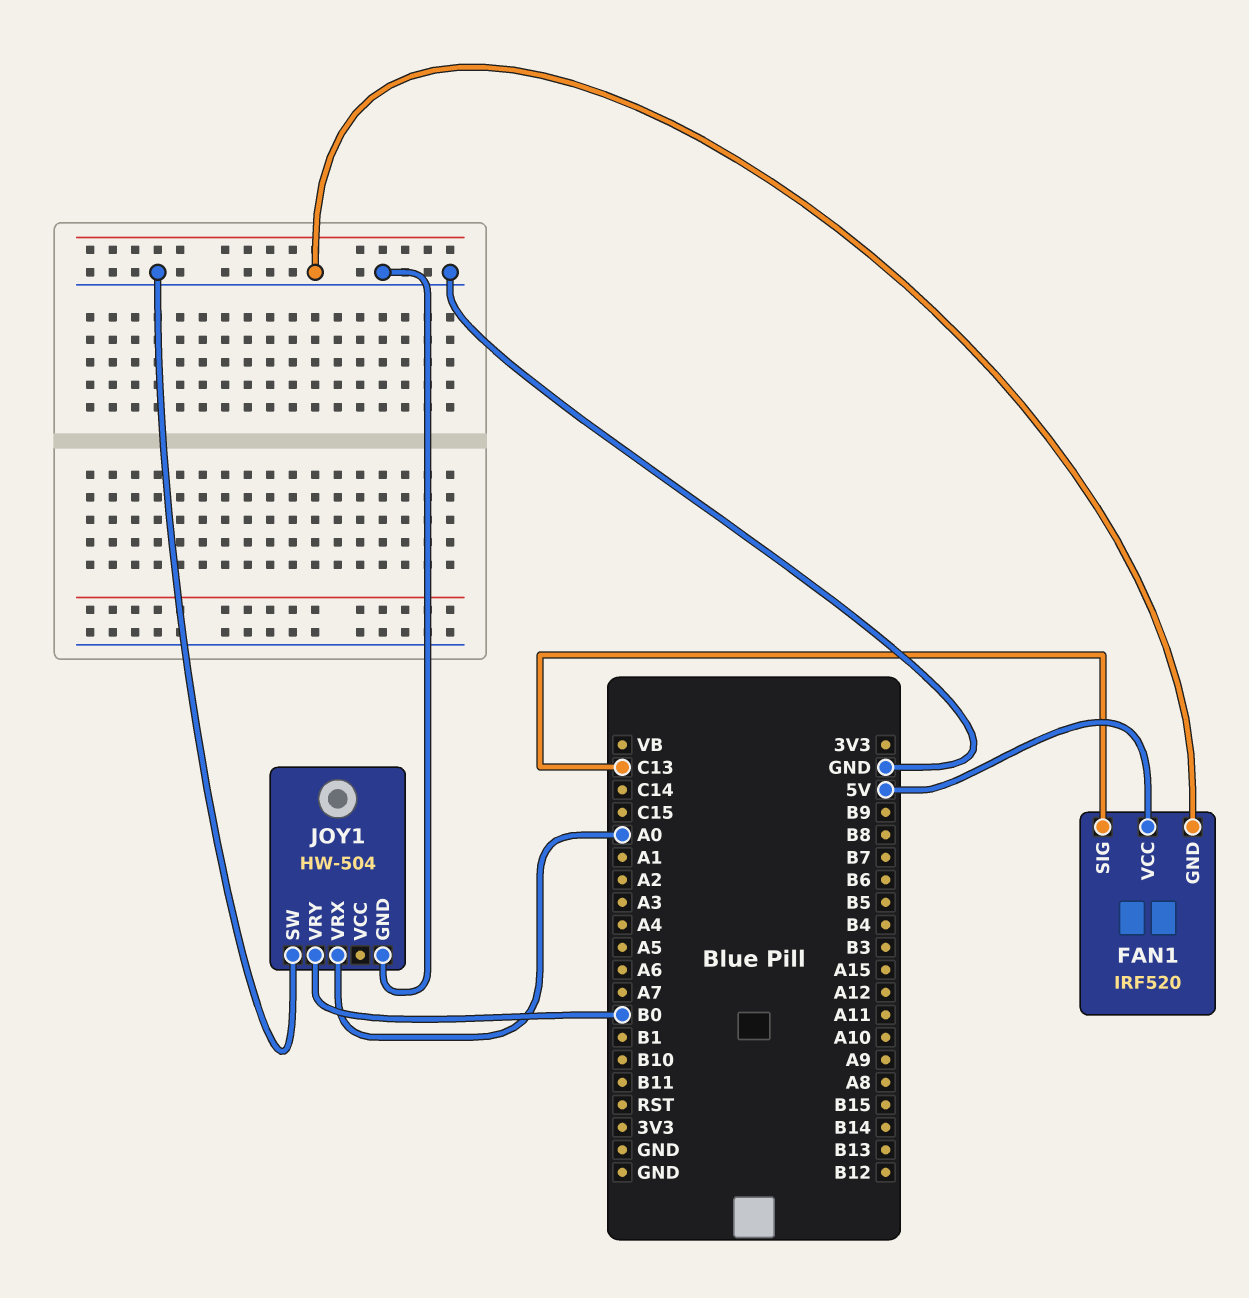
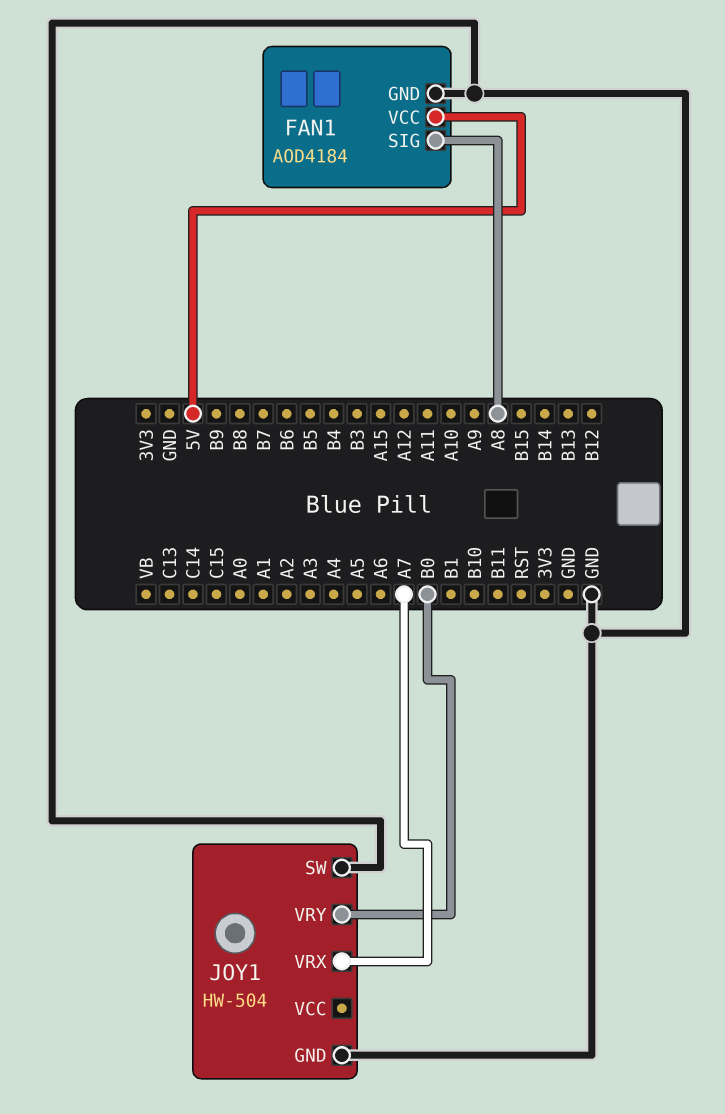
FAN1: IRF520 -> AOD4184
FAN1 pin SIG: C13 -> A8
JOY1 pin VRX: A0 -> A7

